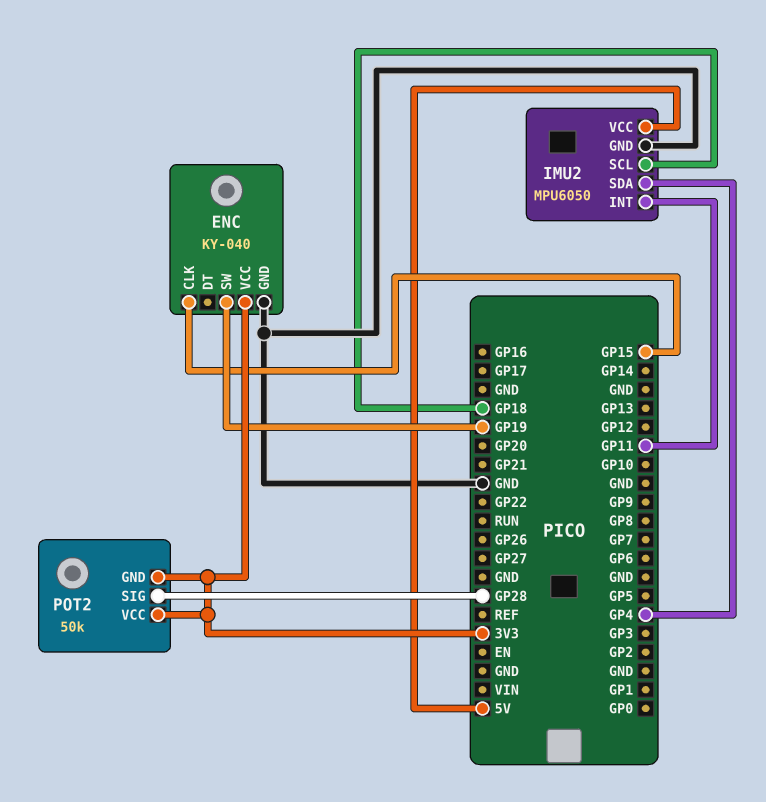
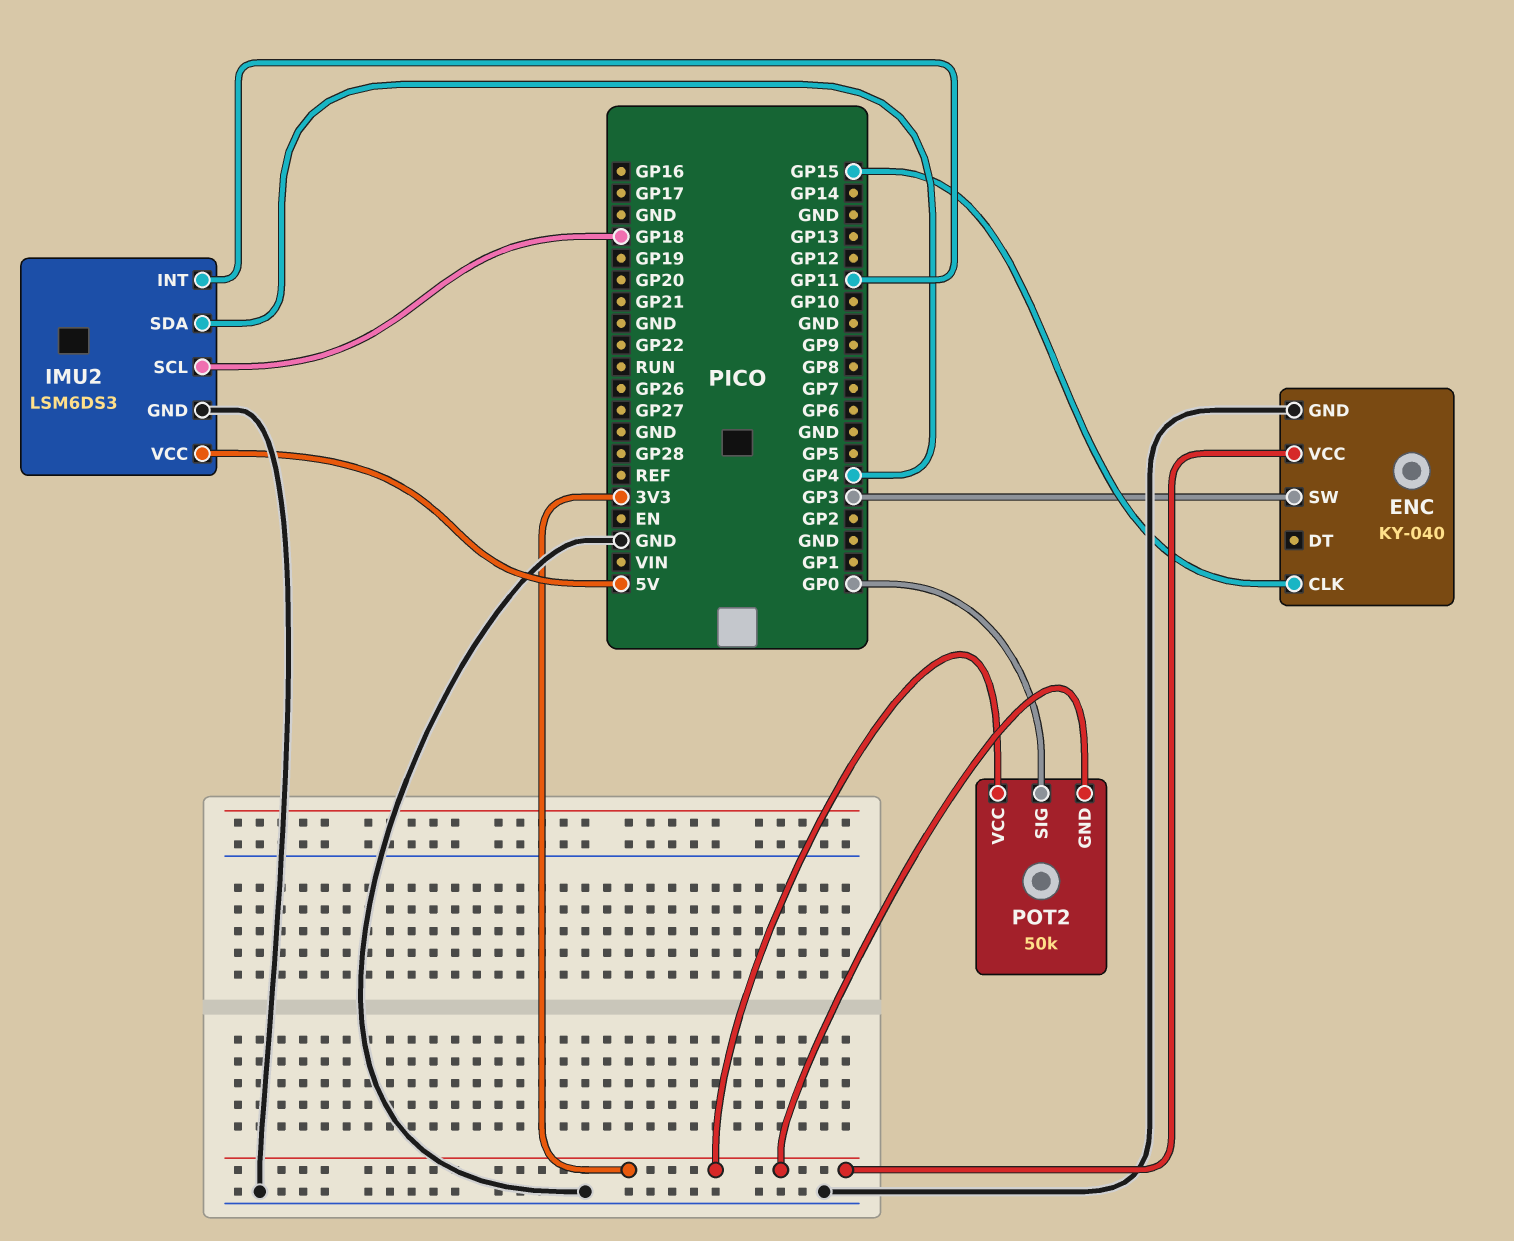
ENC pin SW: GP19 -> GP3
IMU2: MPU6050 -> LSM6DS3
POT2 pin SIG: GP28 -> GP0

